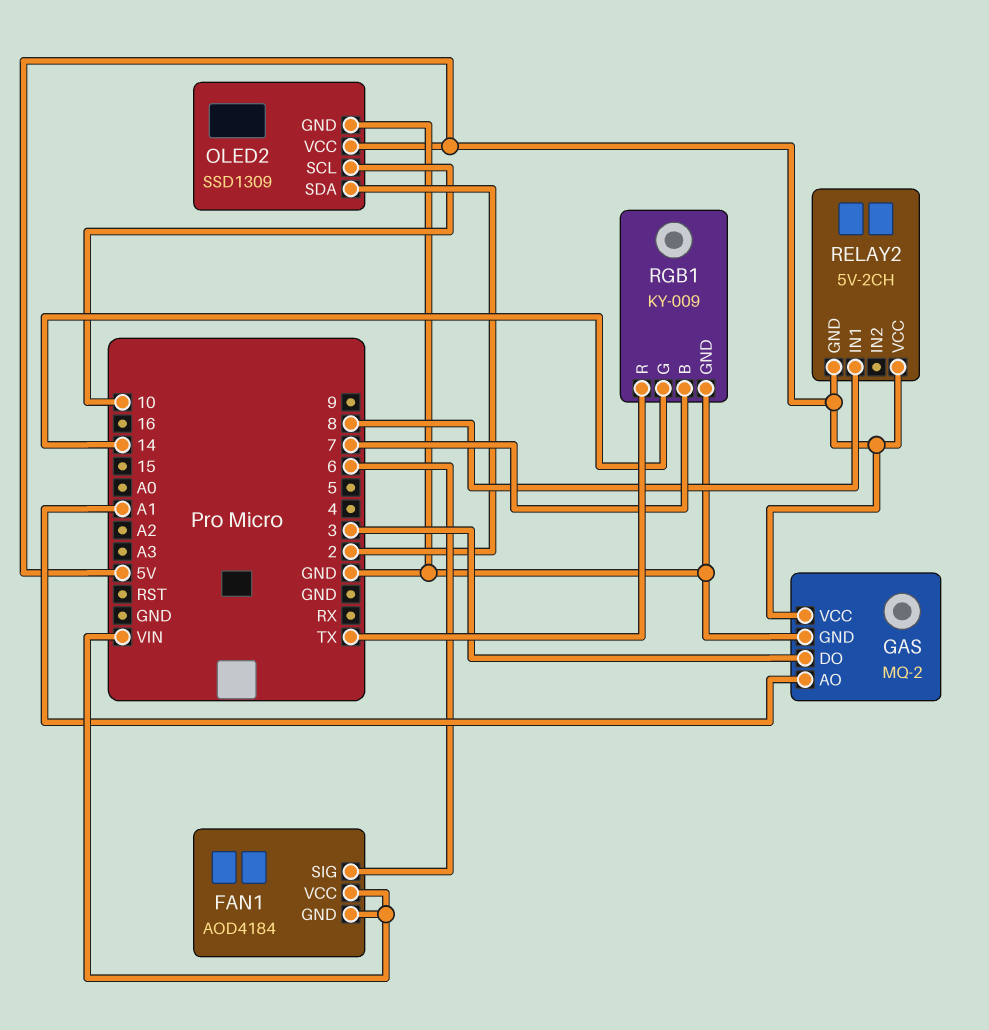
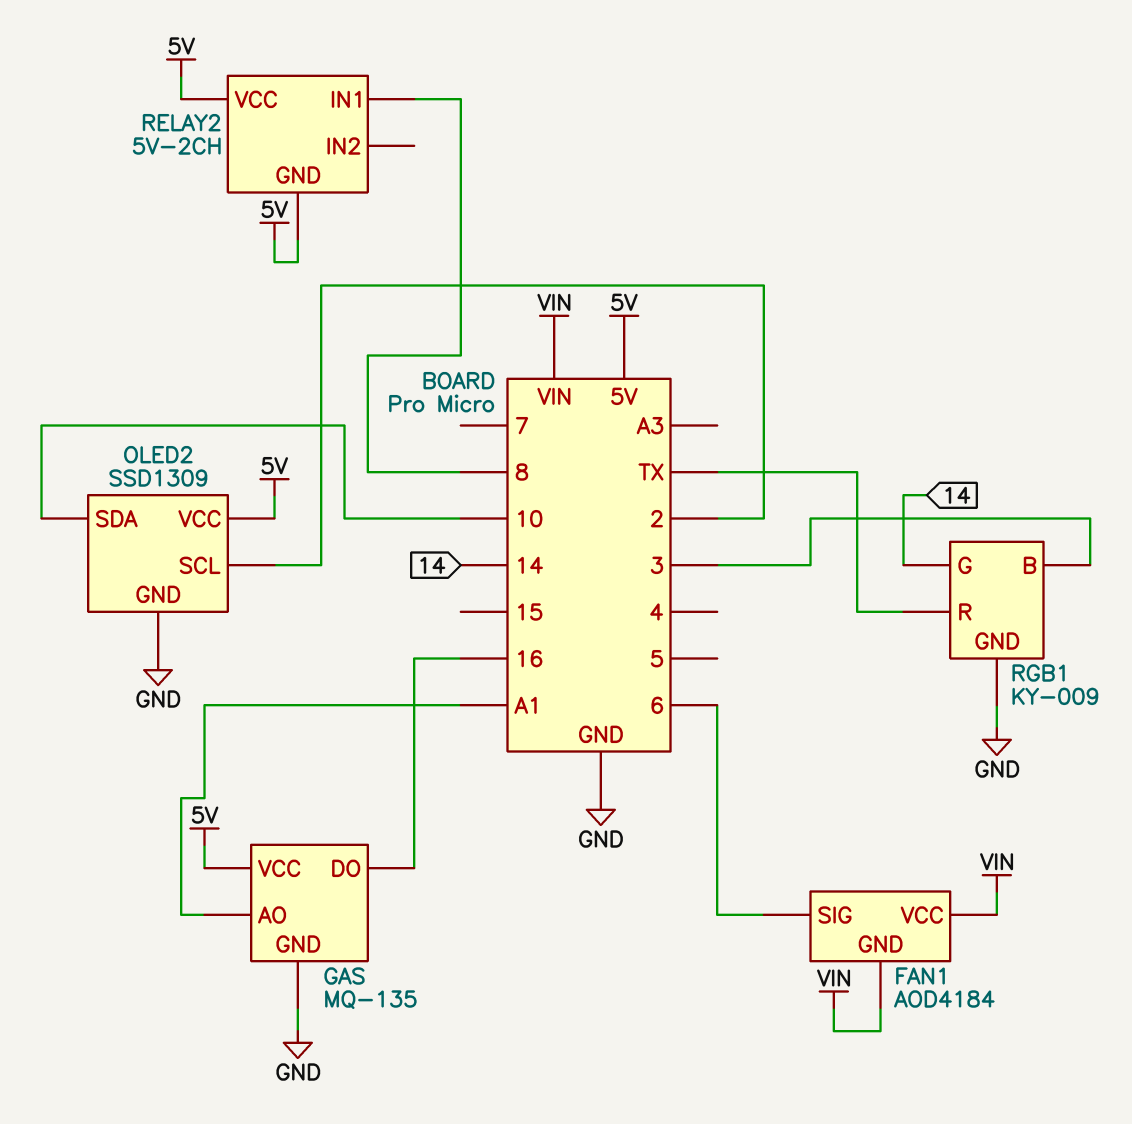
GAS: MQ-2 -> MQ-135
GAS pin DO: 3 -> 16
OLED2 pin SCL: 10 -> 2
OLED2 pin SDA: 2 -> 10
RGB1 pin B: 7 -> 3

